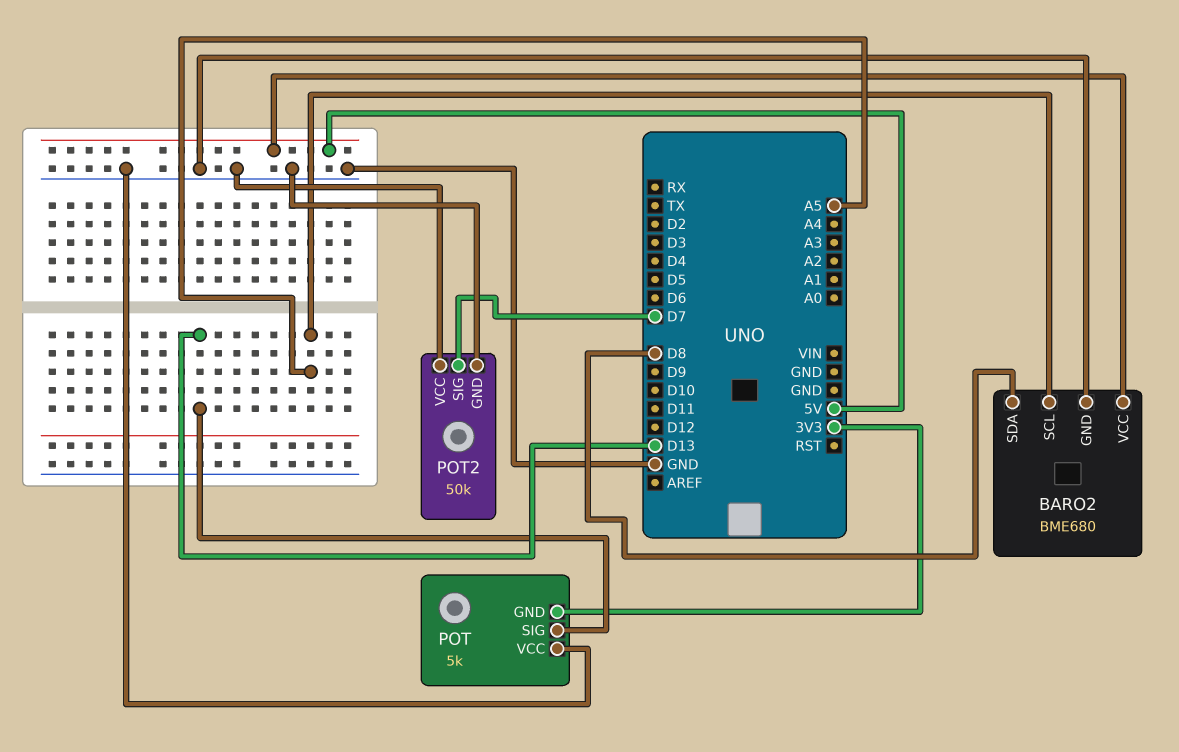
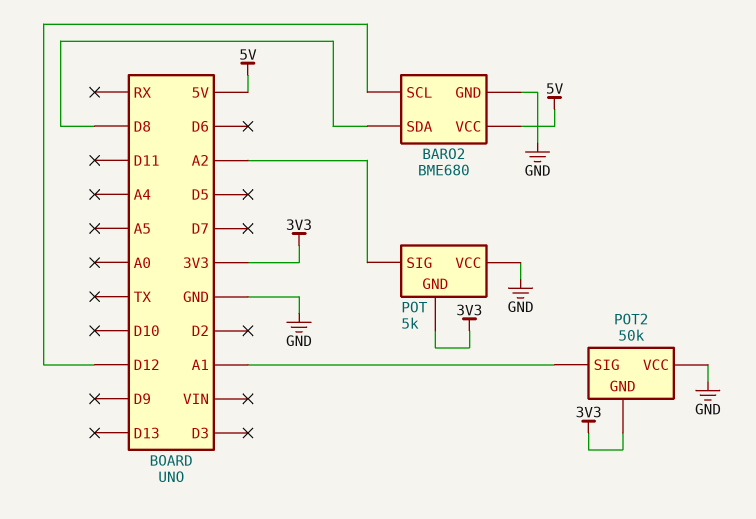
BARO2 pin SCL: A5 -> D12
POT pin SIG: D13 -> A2
POT2 pin GND: GND -> 3V3
POT2 pin SIG: D7 -> A1

